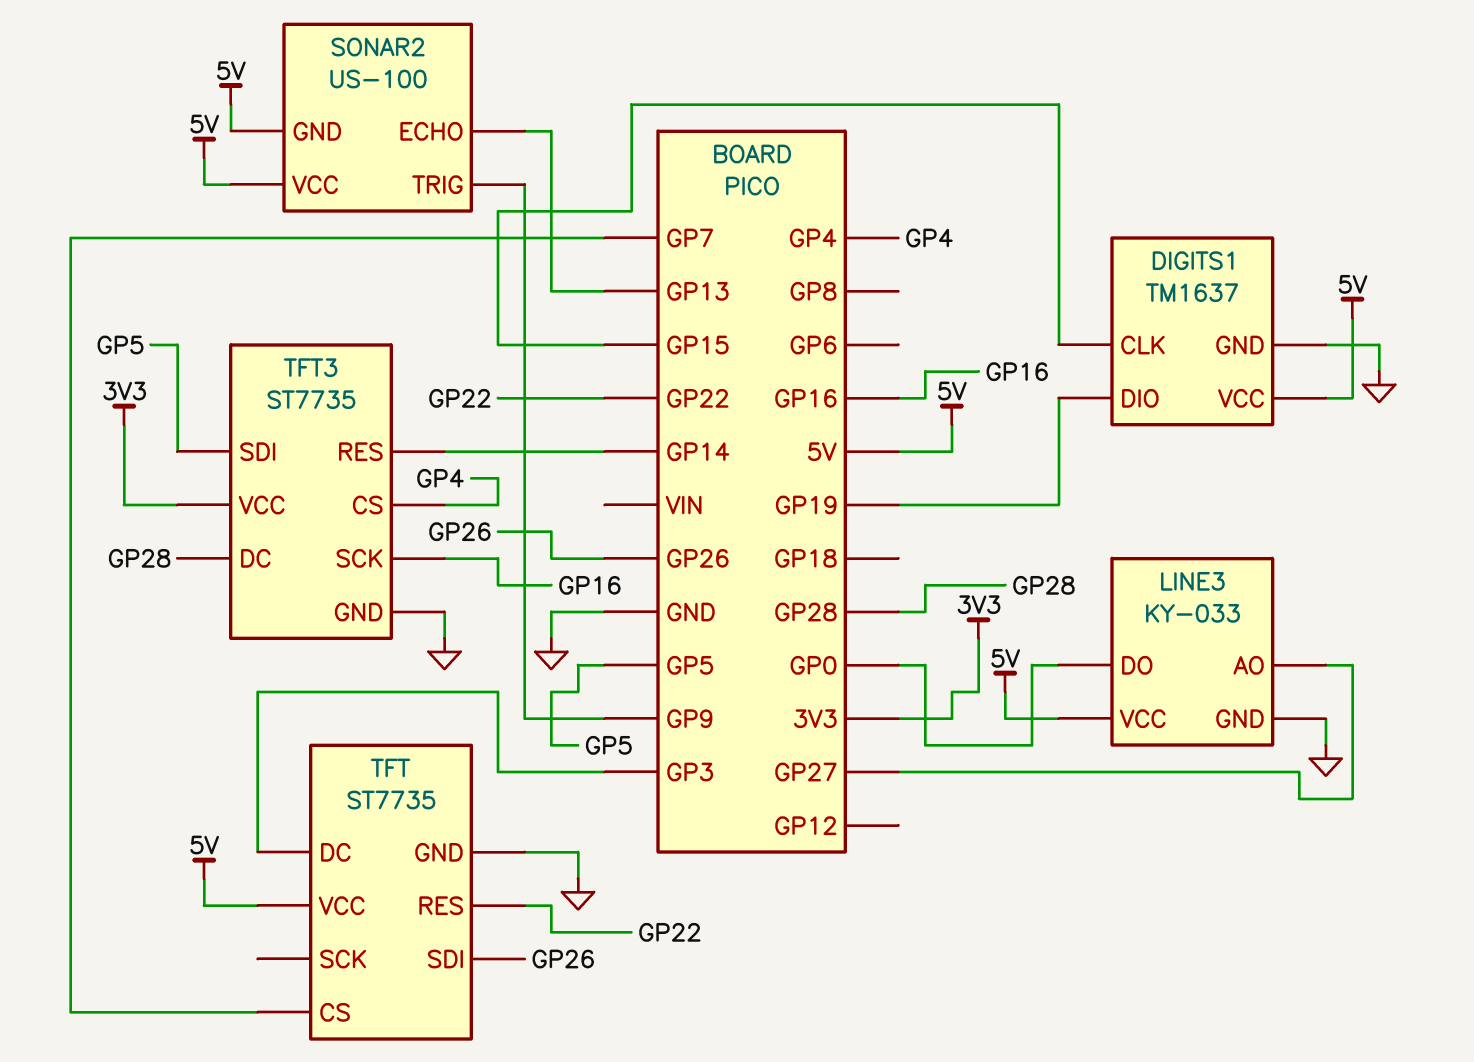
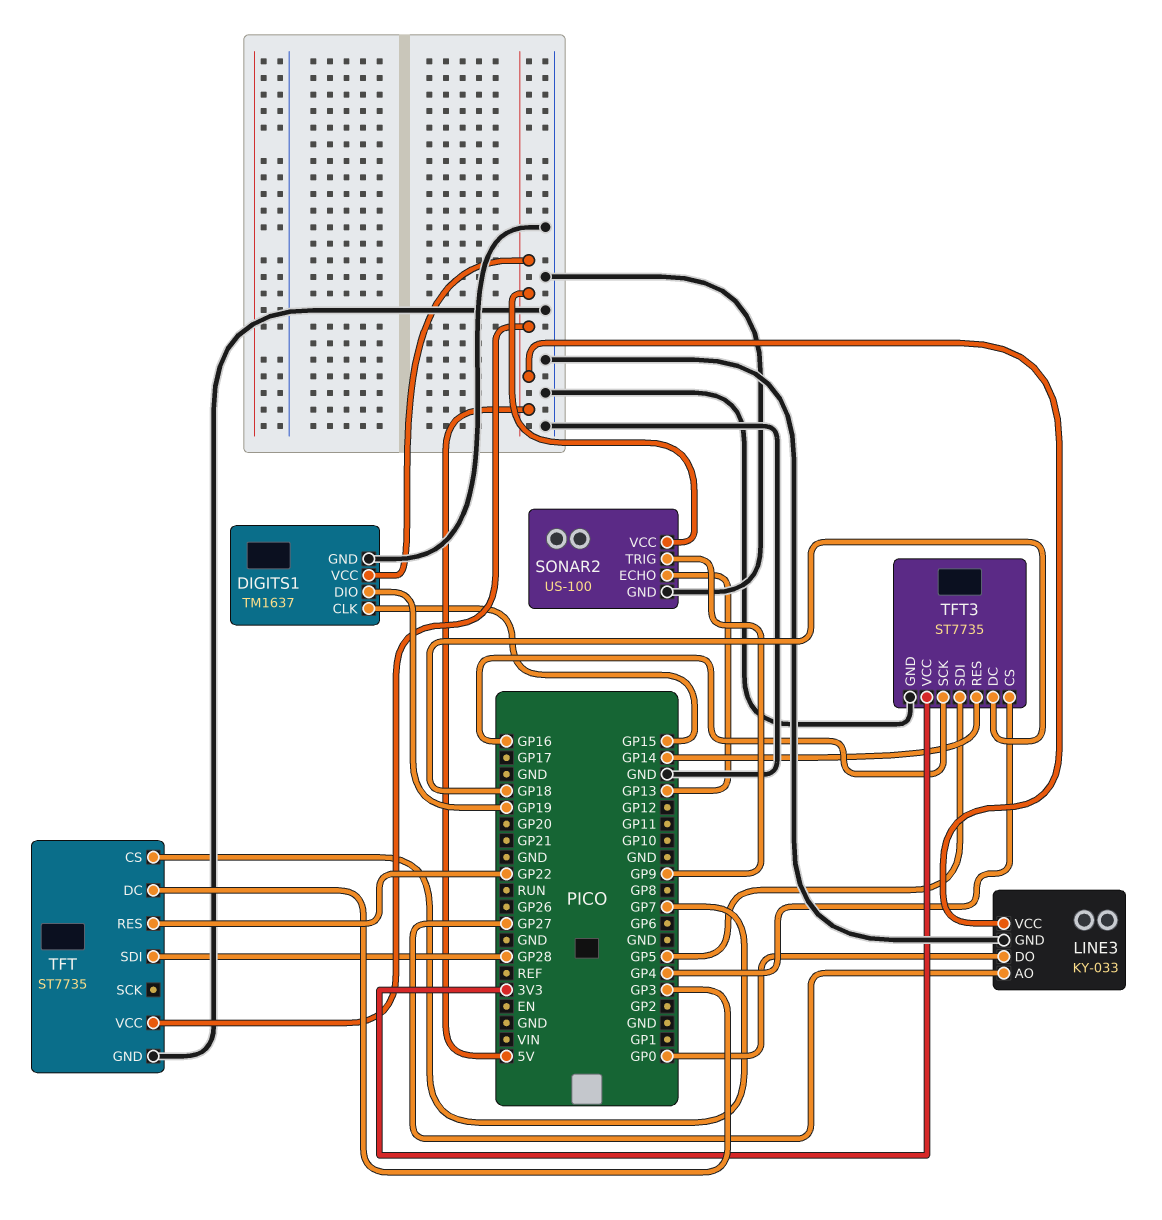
SONAR2 pin GND: 5V -> GND
TFT pin SDI: GP26 -> GP28
TFT3 pin DC: GP28 -> GP18

